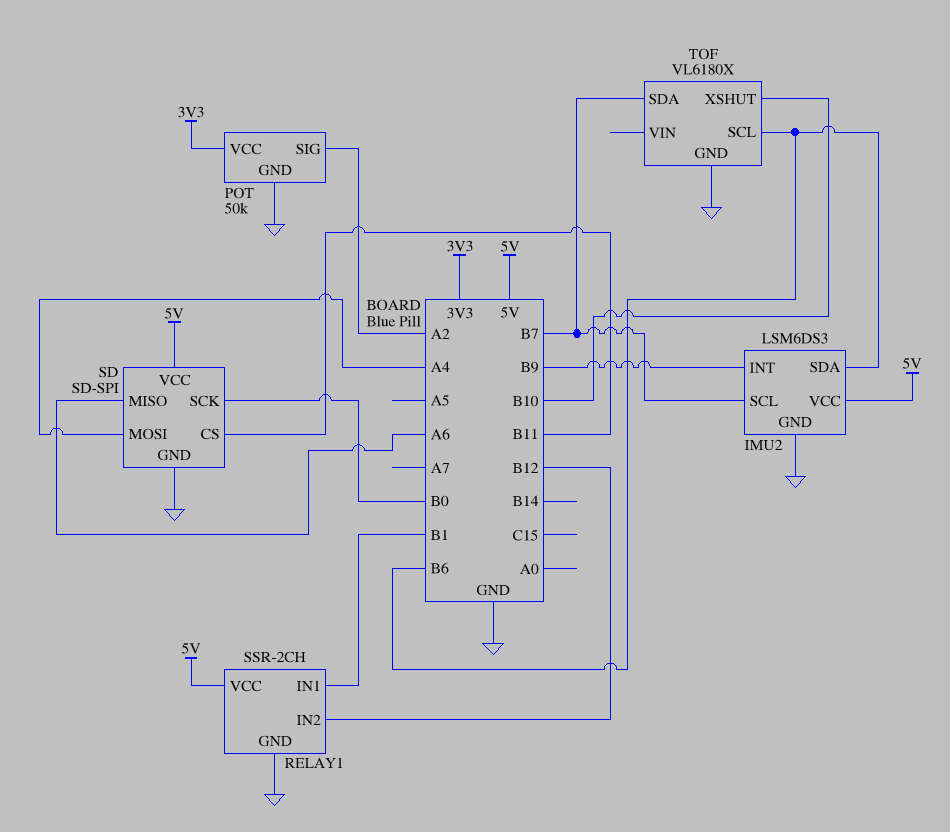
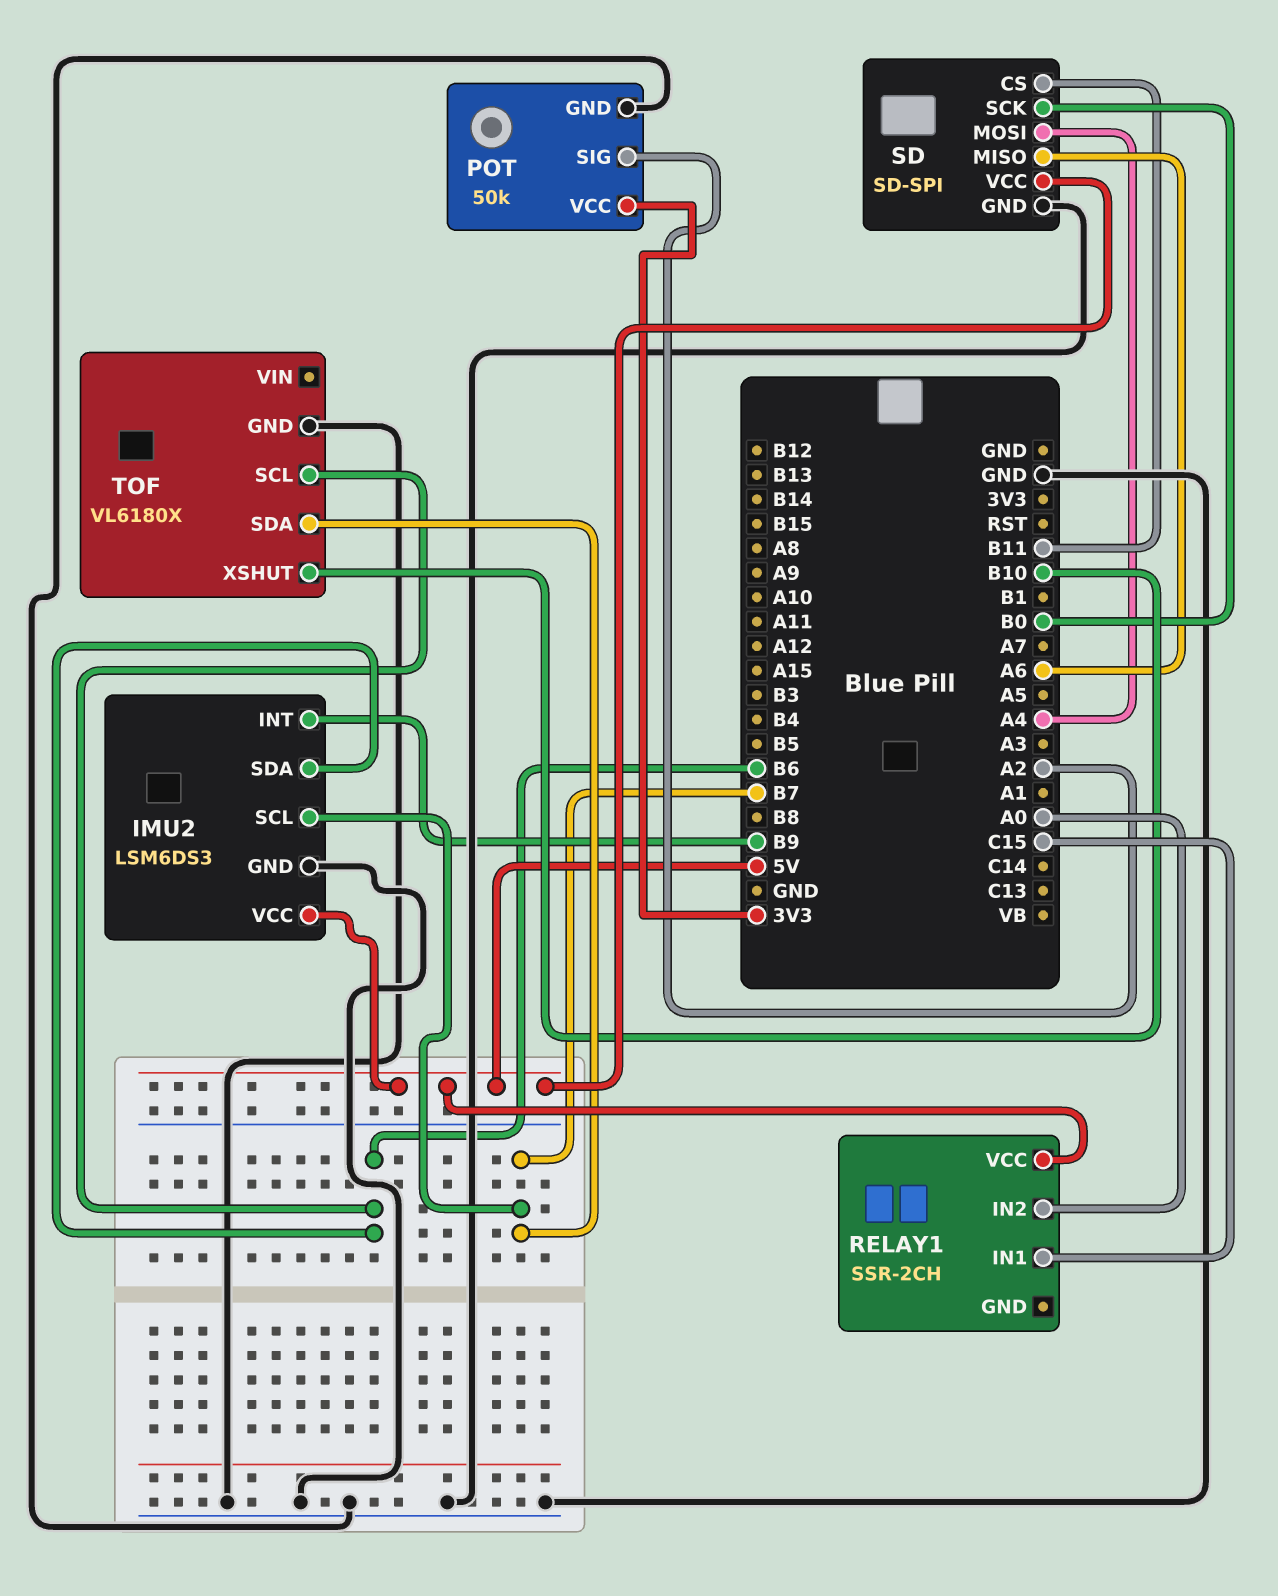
RELAY1 pin GND: GND -> none
RELAY1 pin IN1: B1 -> C15
RELAY1 pin IN2: B12 -> A0

